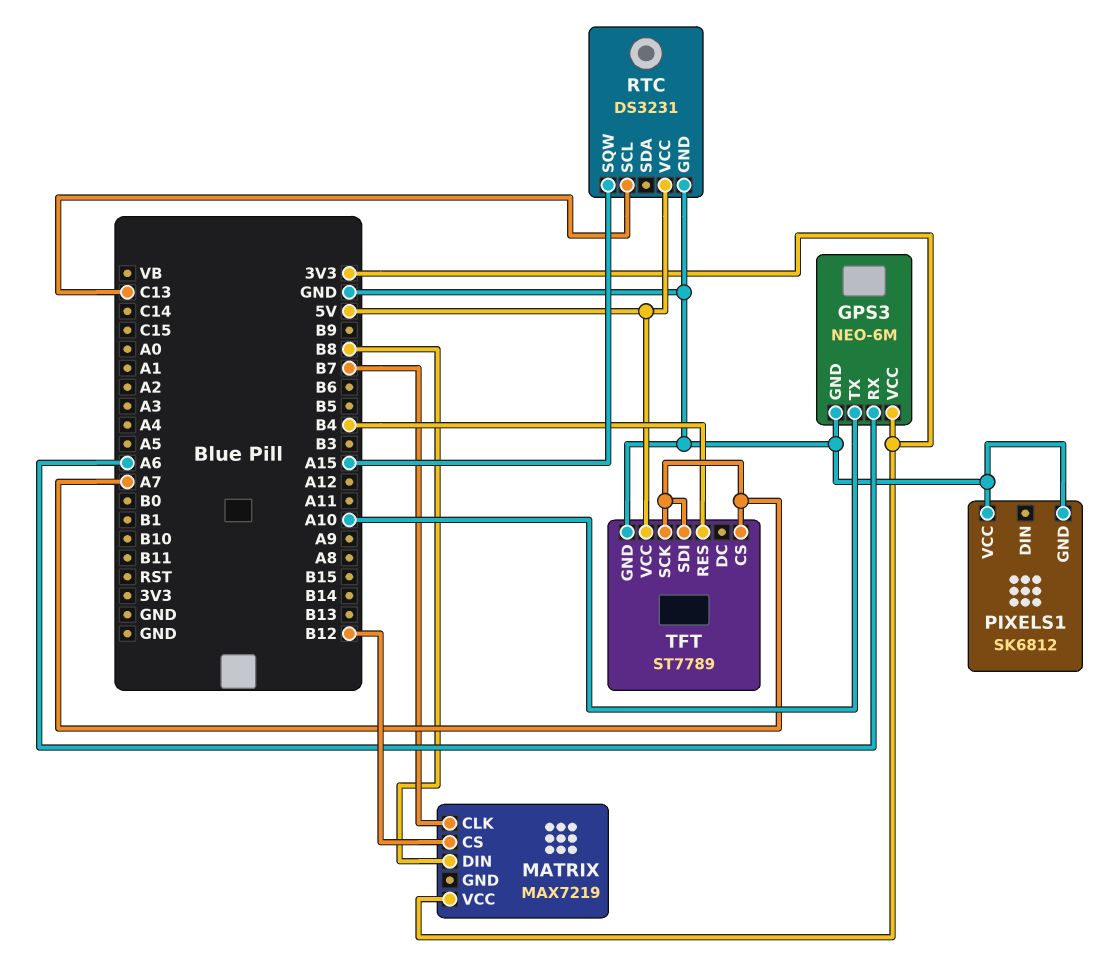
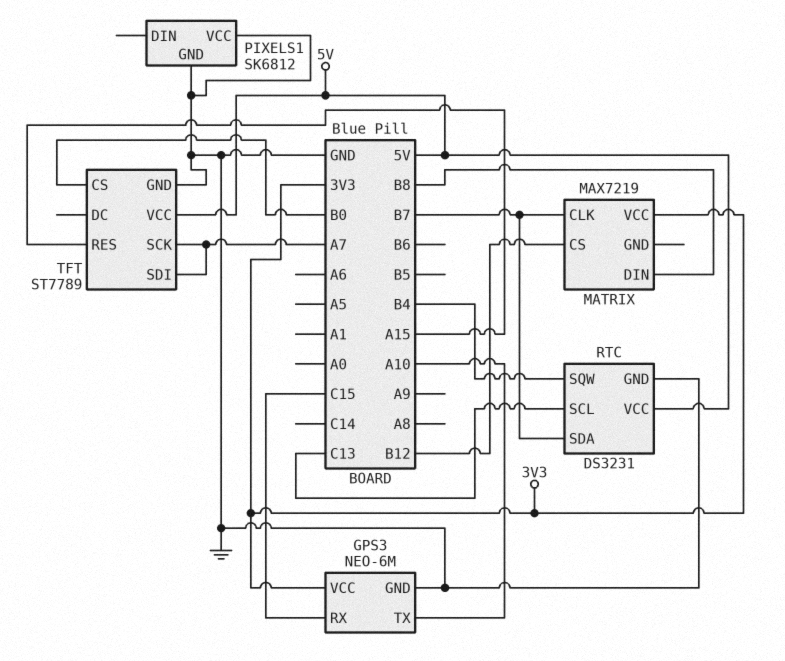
GPS3 pin RX: A6 -> C15
RTC pin SDA: none -> B7
RTC pin SQW: A15 -> B4
TFT pin CS: A7 -> B0
TFT pin RES: B4 -> A15

